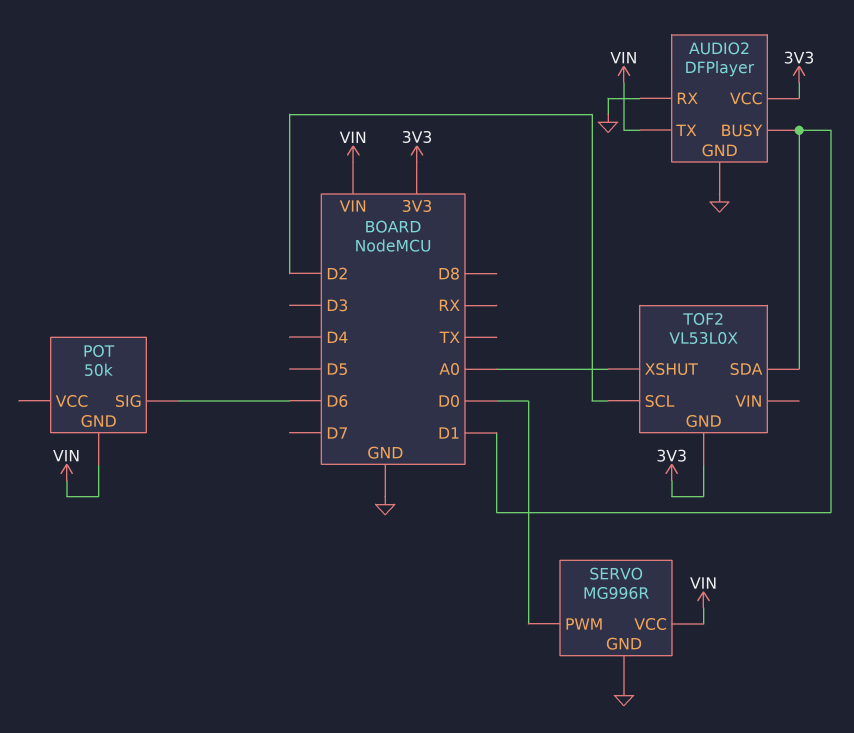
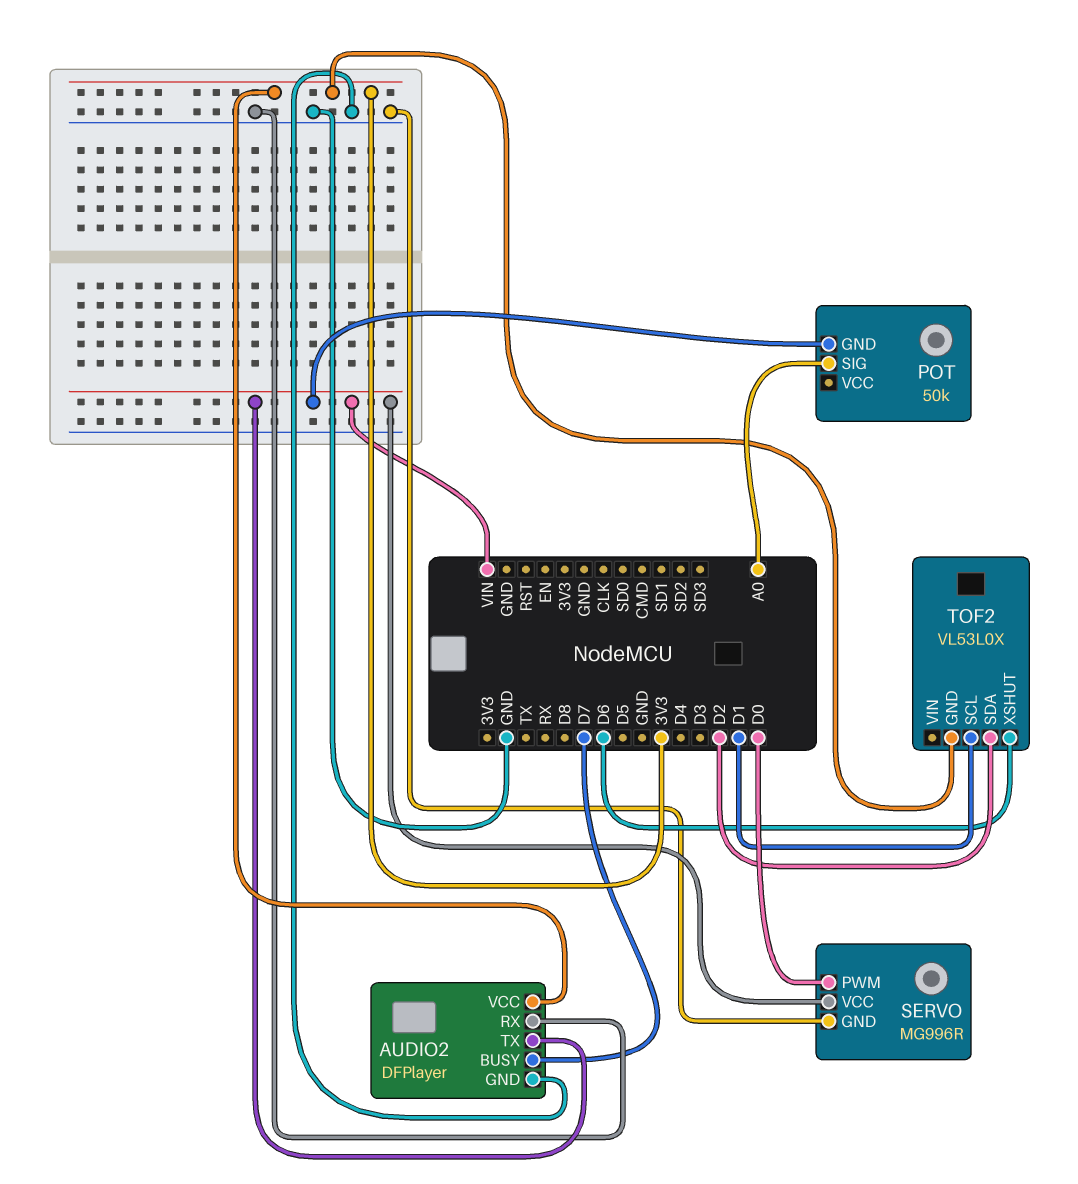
AUDIO2 pin BUSY: D1 -> D7
POT pin SIG: D6 -> A0
TOF2 pin SCL: D2 -> D1
TOF2 pin SDA: D1 -> D2
TOF2 pin XSHUT: A0 -> D6

